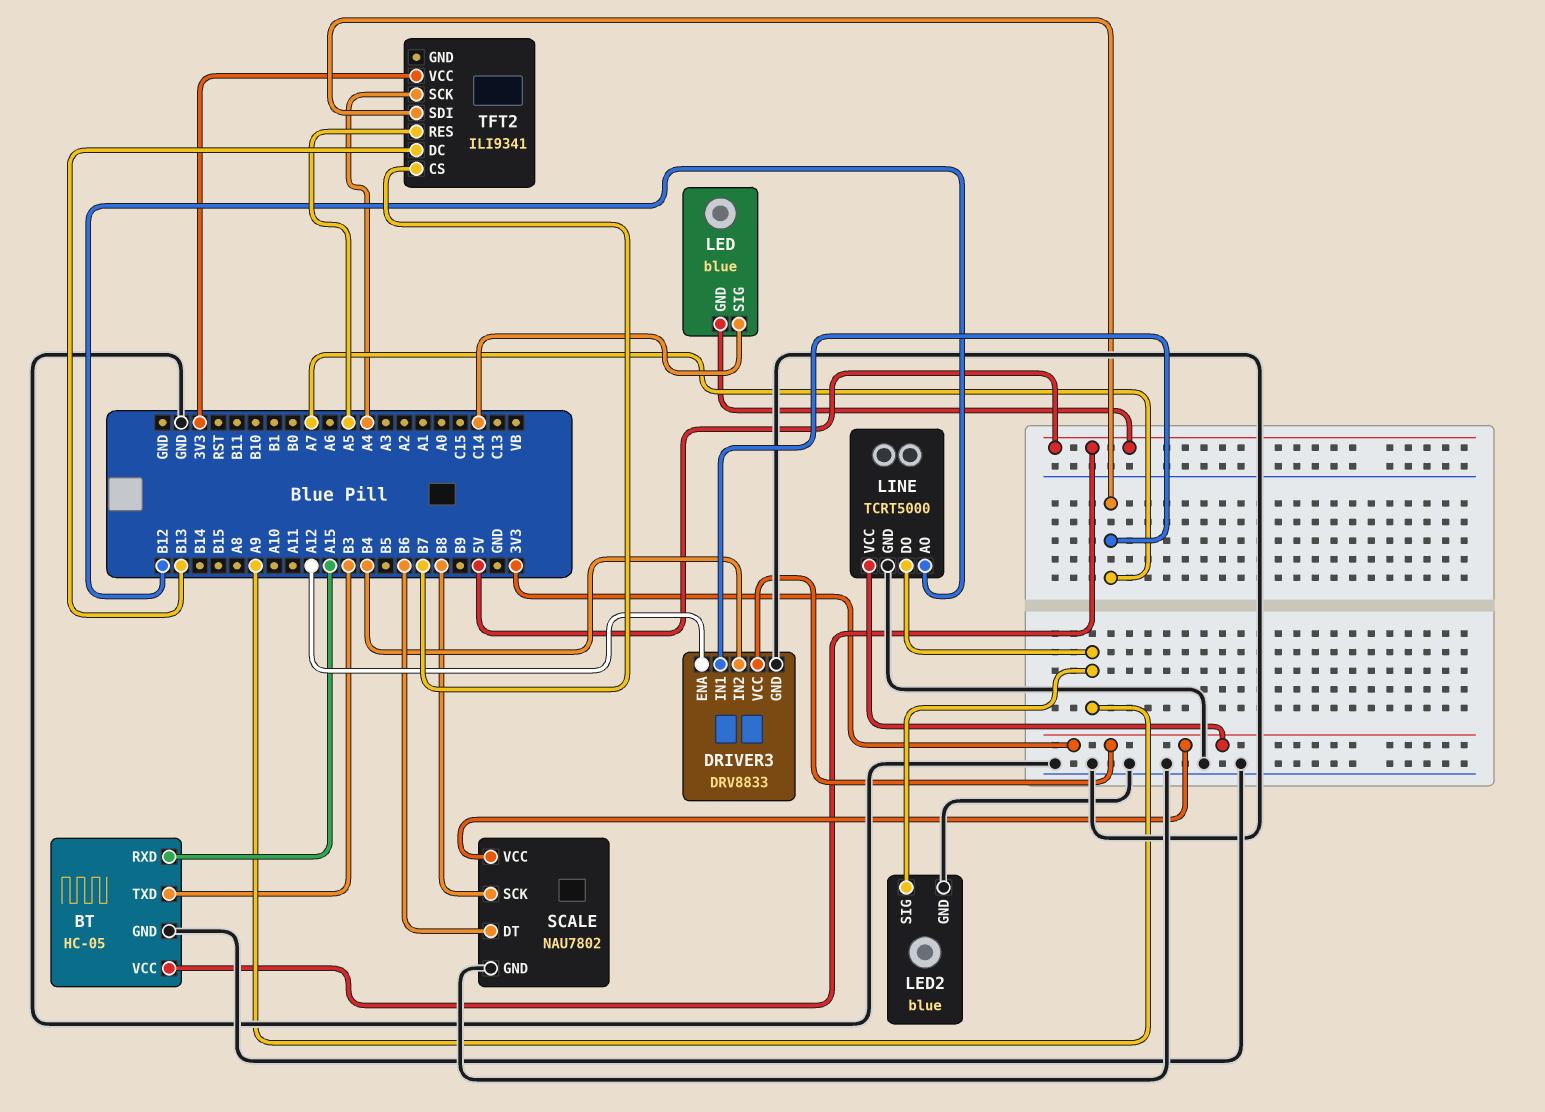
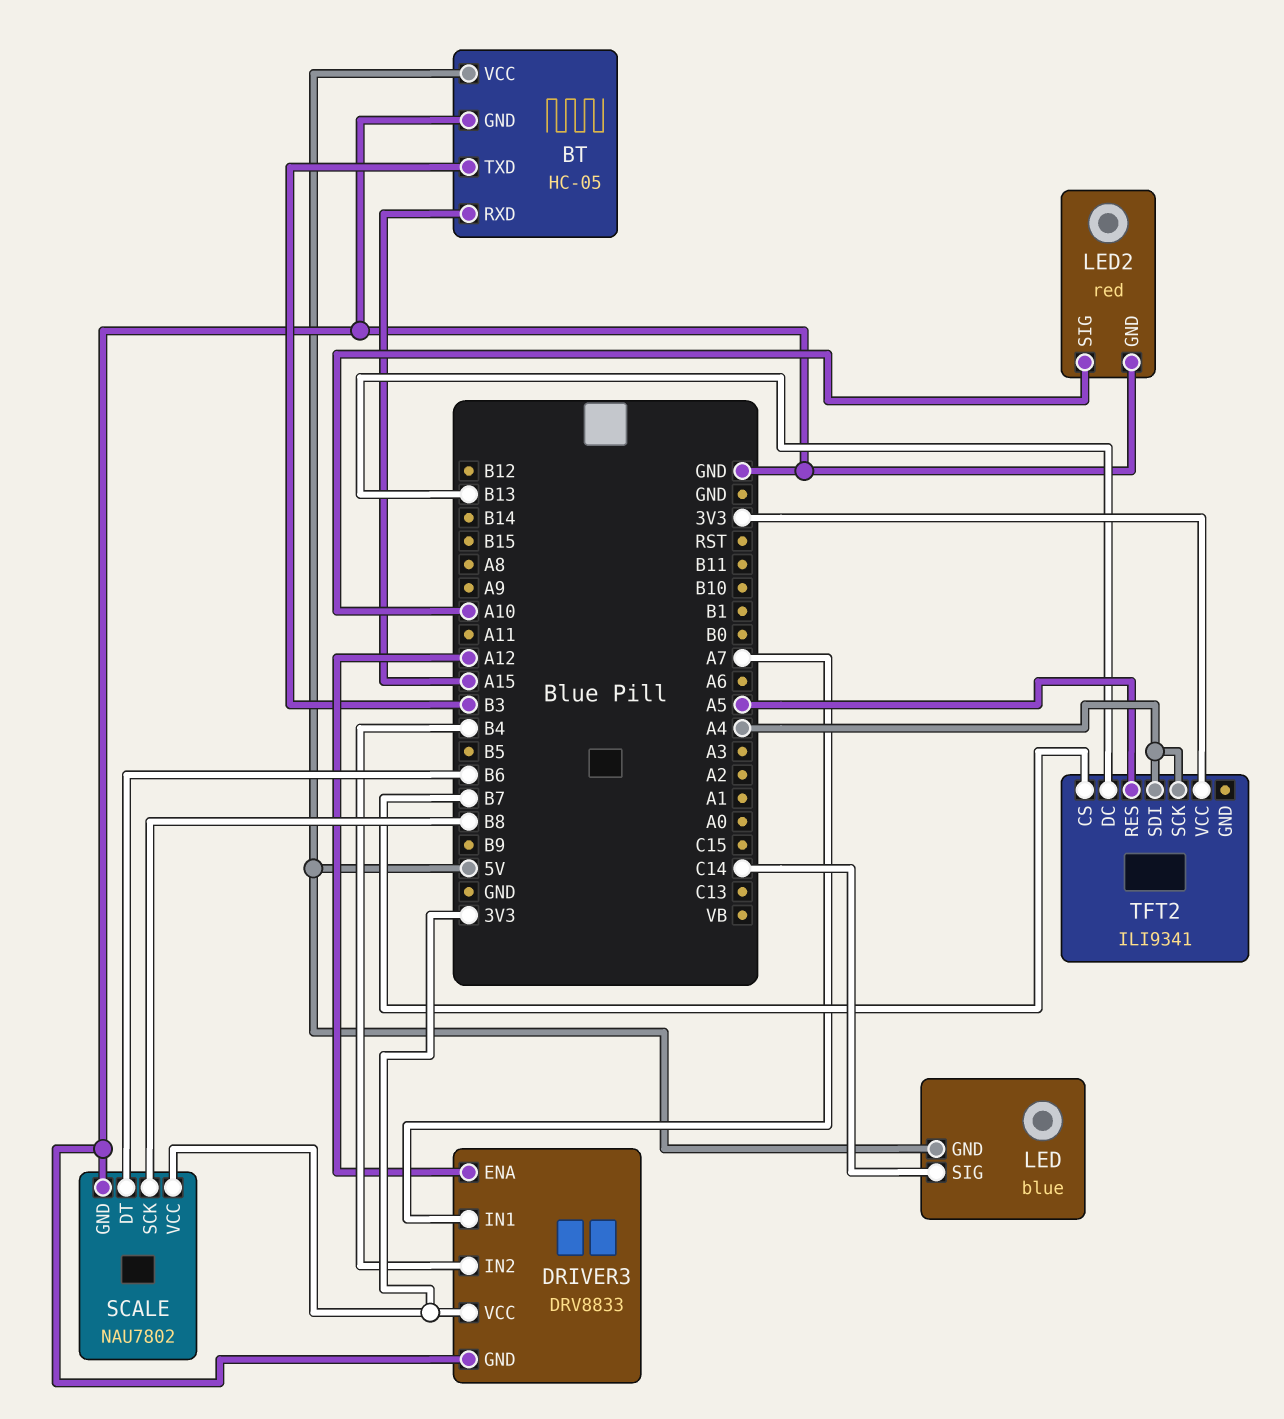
LED2: blue -> red
LED2 pin SIG: A9 -> A10
LINE: TCRT5000 -> none
LINE pin AO: B12 -> none
LINE pin DO: A9 -> none
LINE pin GND: GND -> none
LINE pin VCC: 3V3 -> none
TFT2 pin SDI: A7 -> A4

